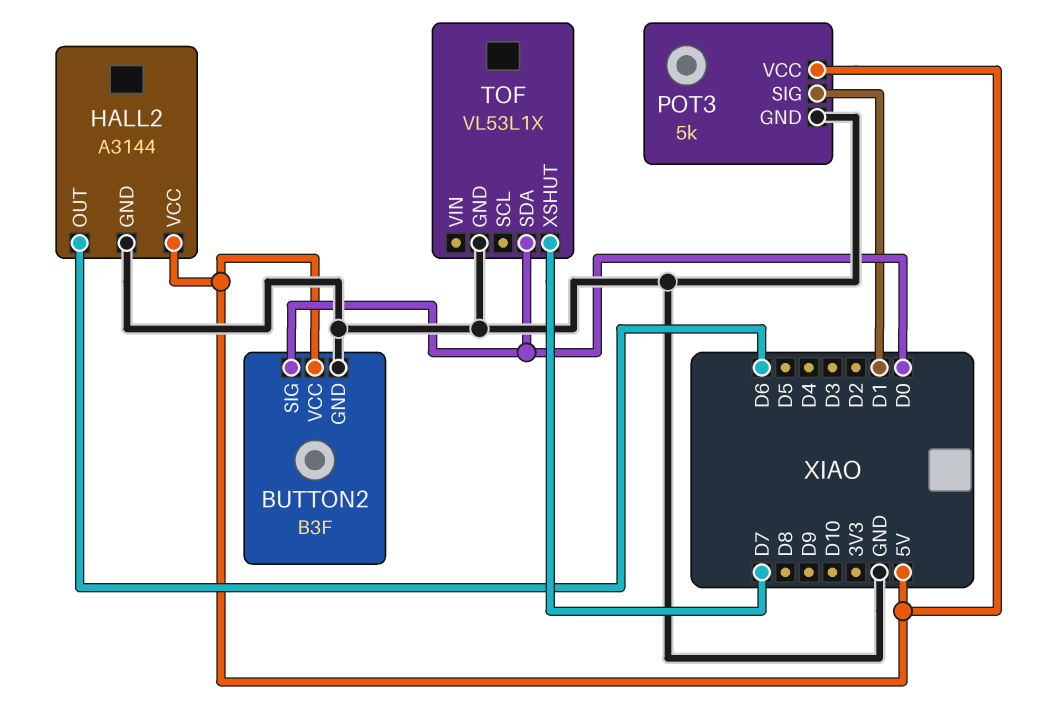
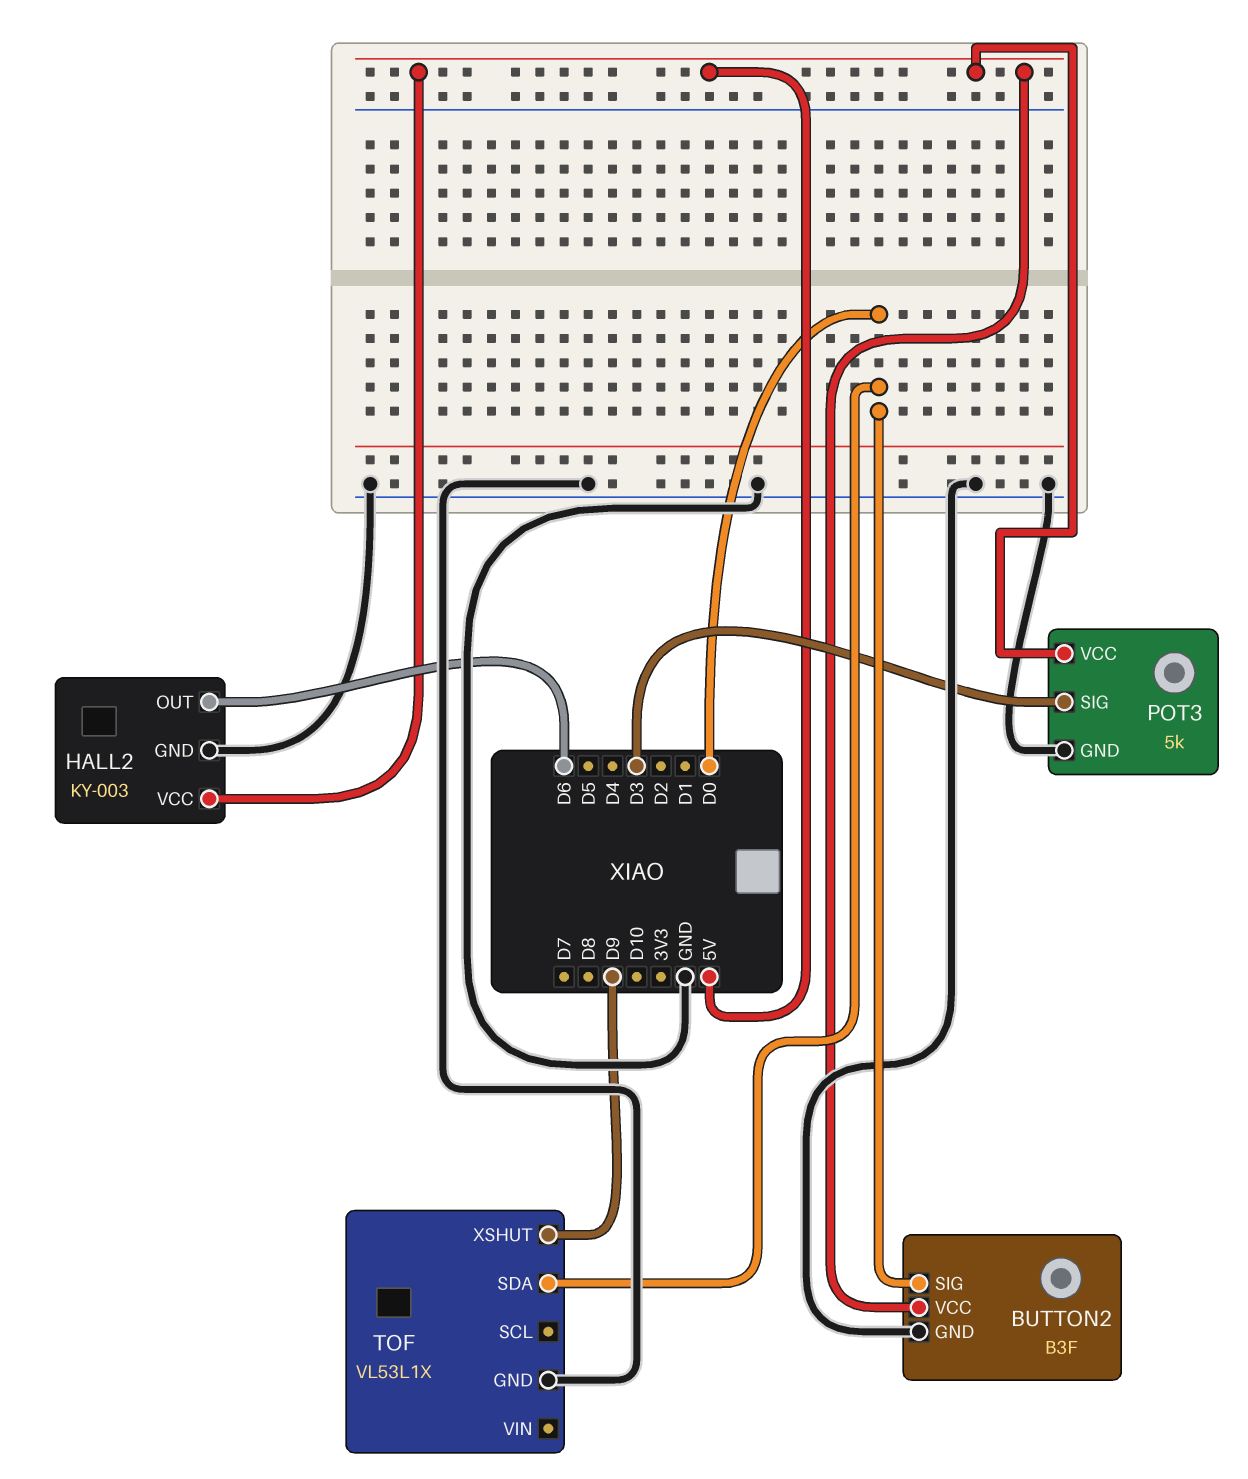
HALL2: A3144 -> KY-003
POT3 pin SIG: D1 -> D3
TOF pin XSHUT: D7 -> D9

